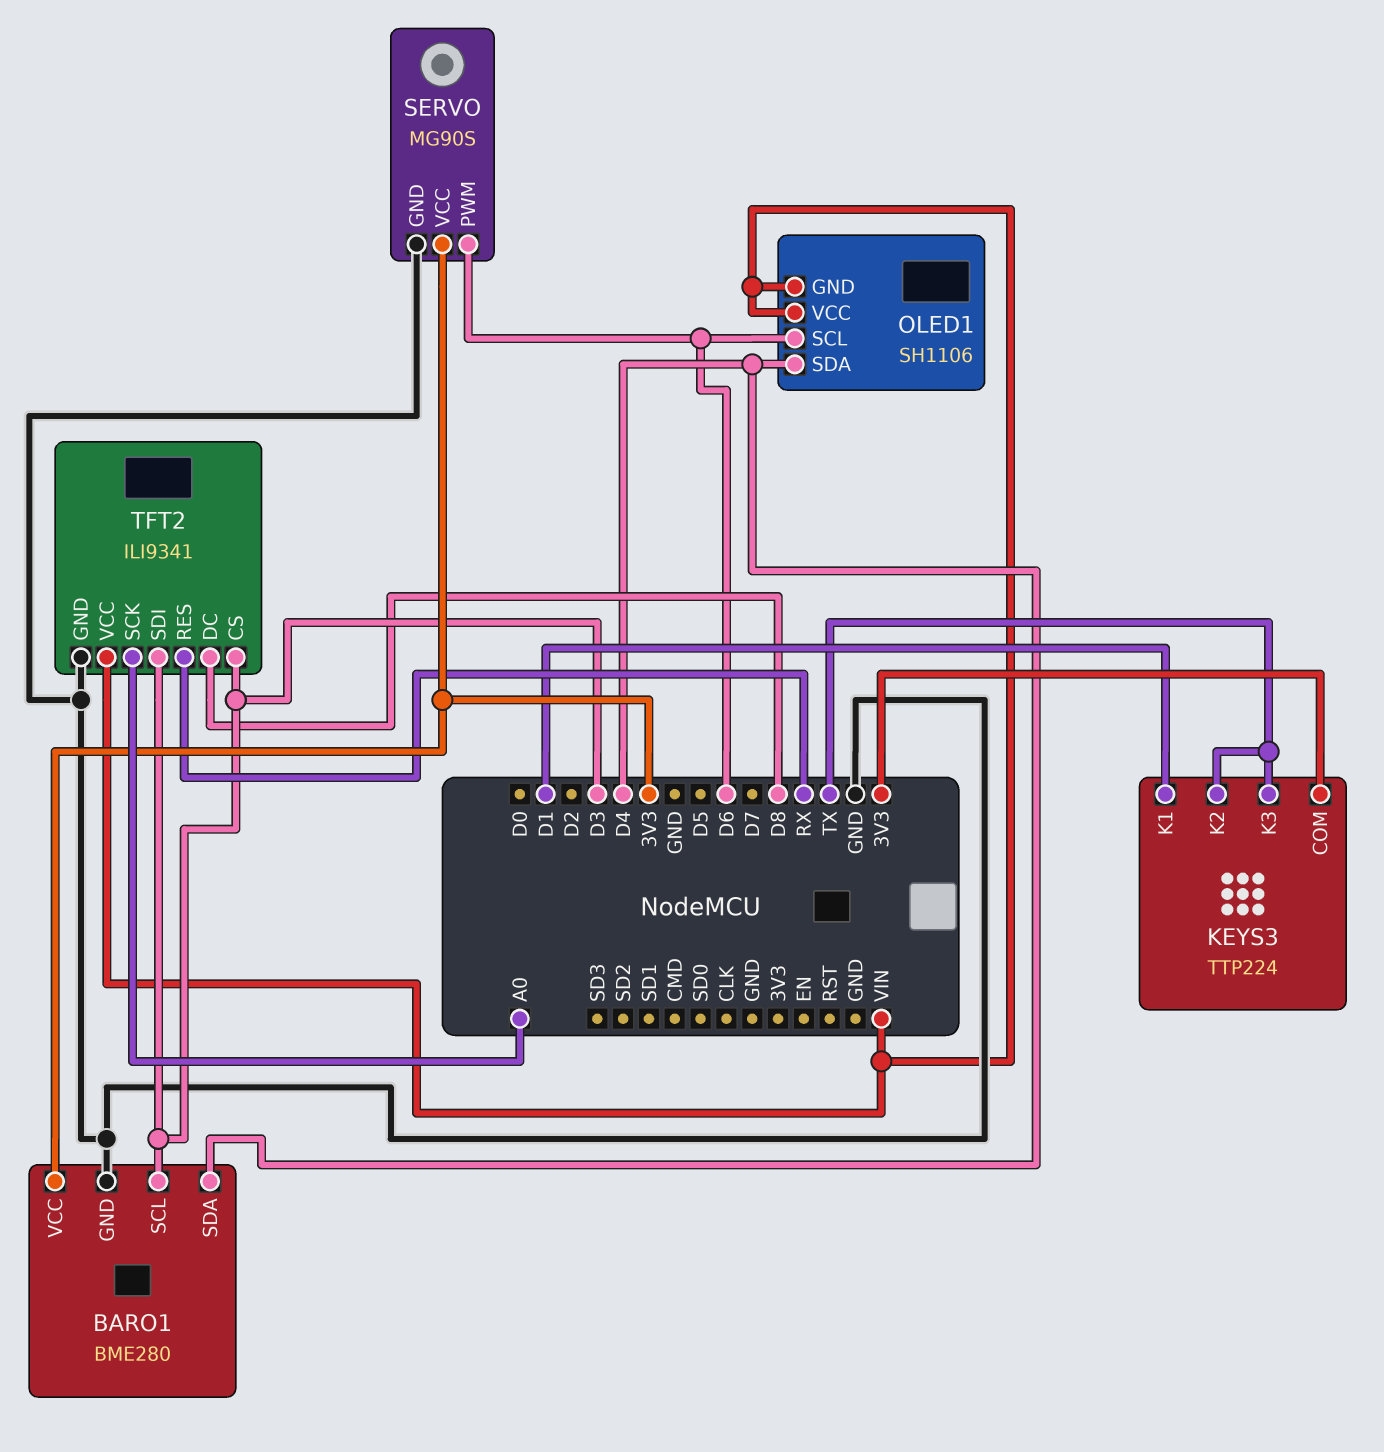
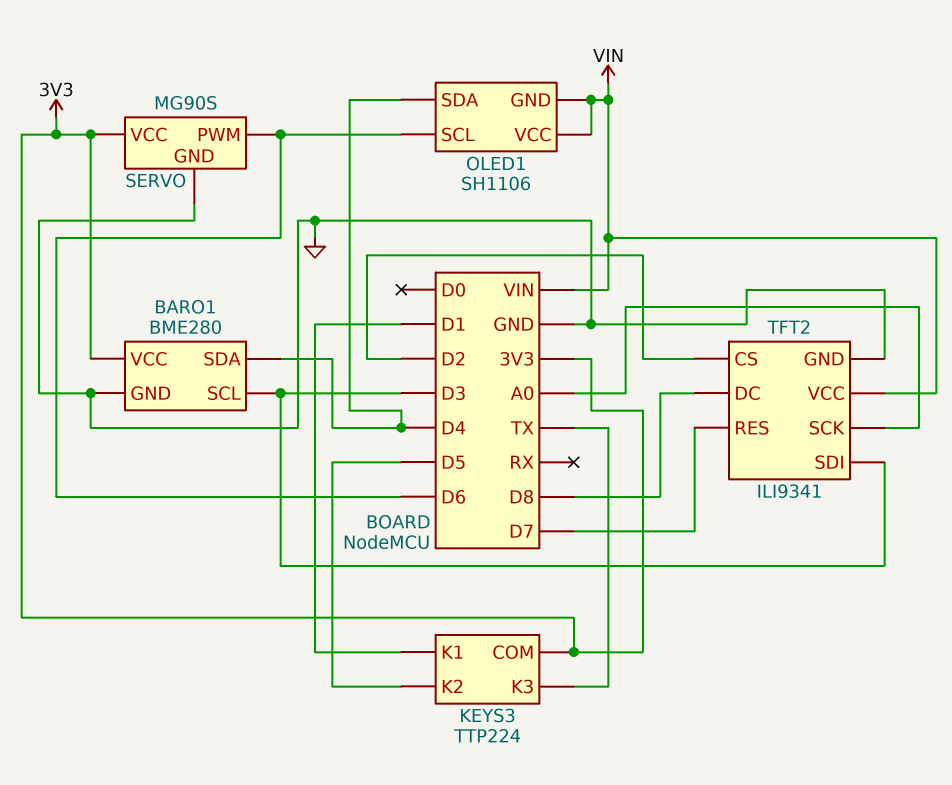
KEYS3 pin K2: TX -> D5
TFT2 pin CS: D3 -> D2
TFT2 pin RES: RX -> D7

